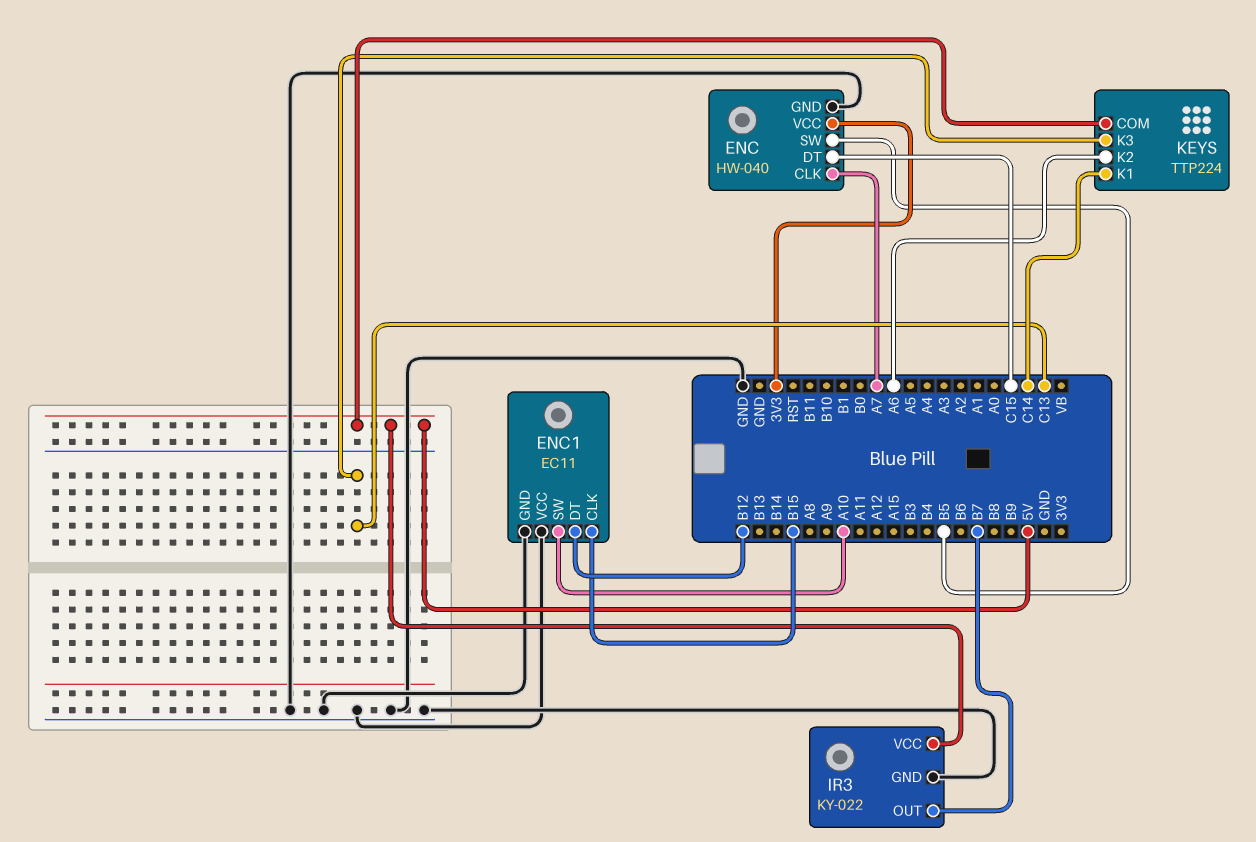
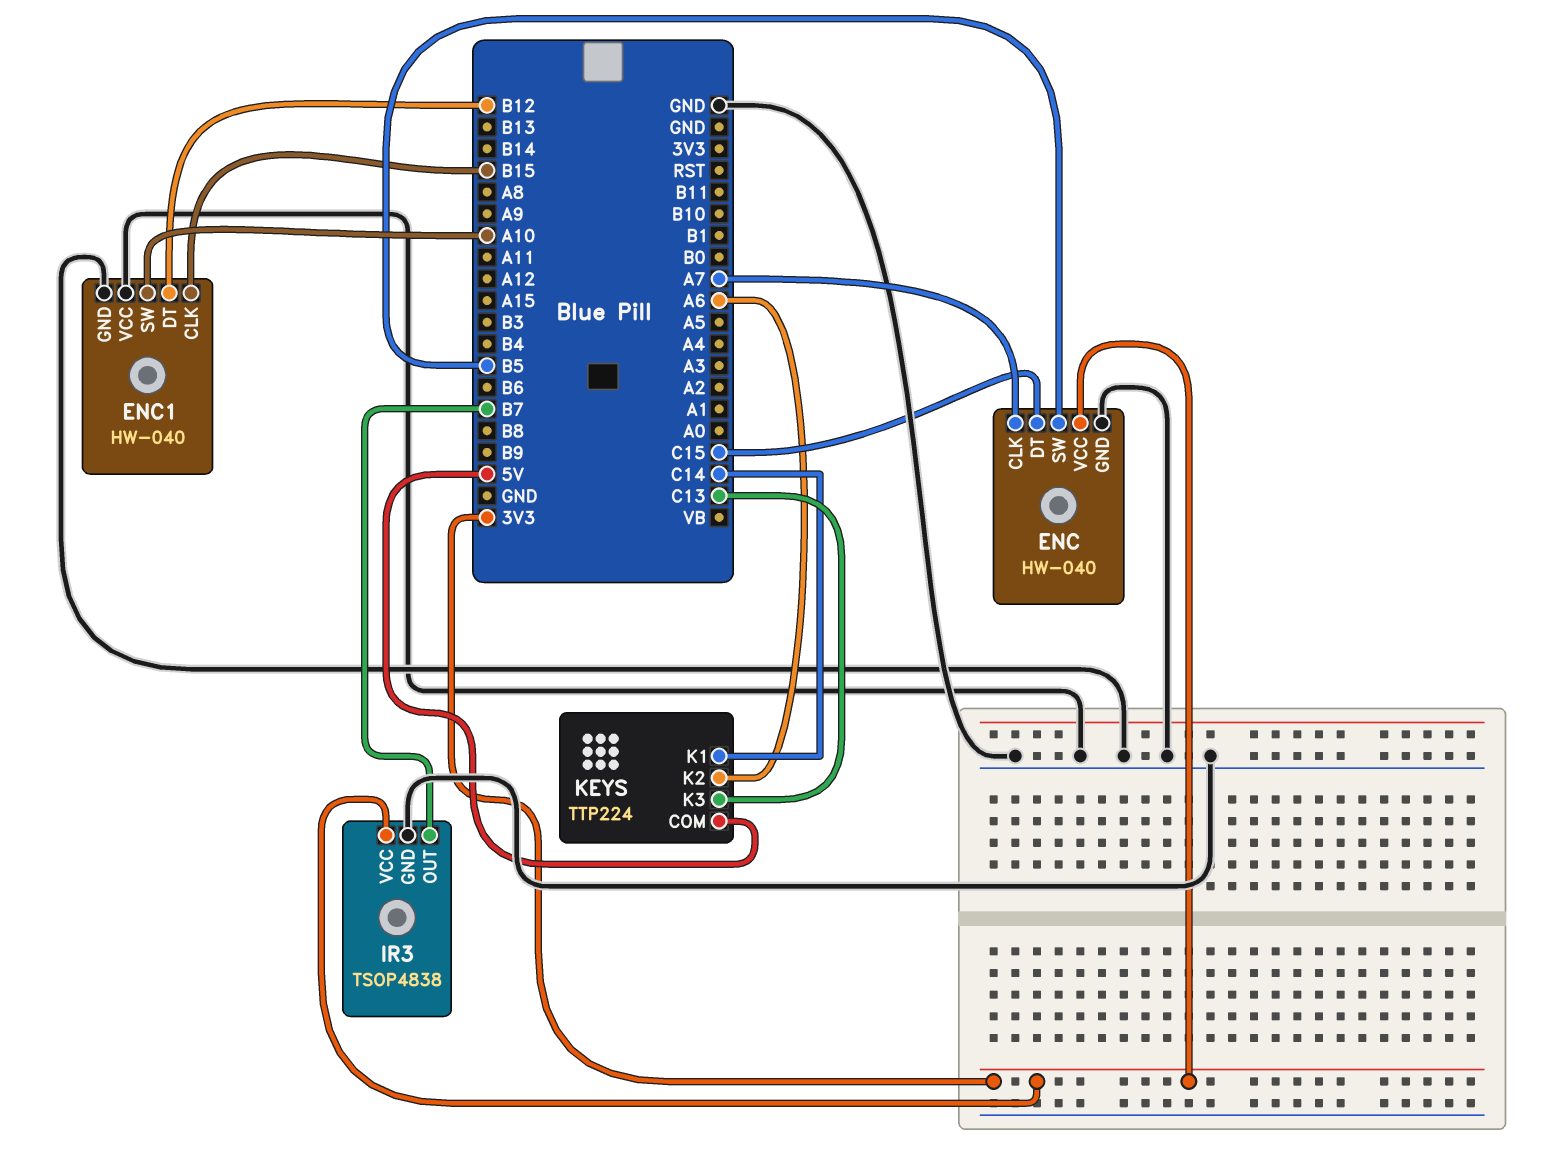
ENC1: EC11 -> HW-040
IR3: KY-022 -> TSOP4838
IR3 pin VCC: 5V -> 3V3

